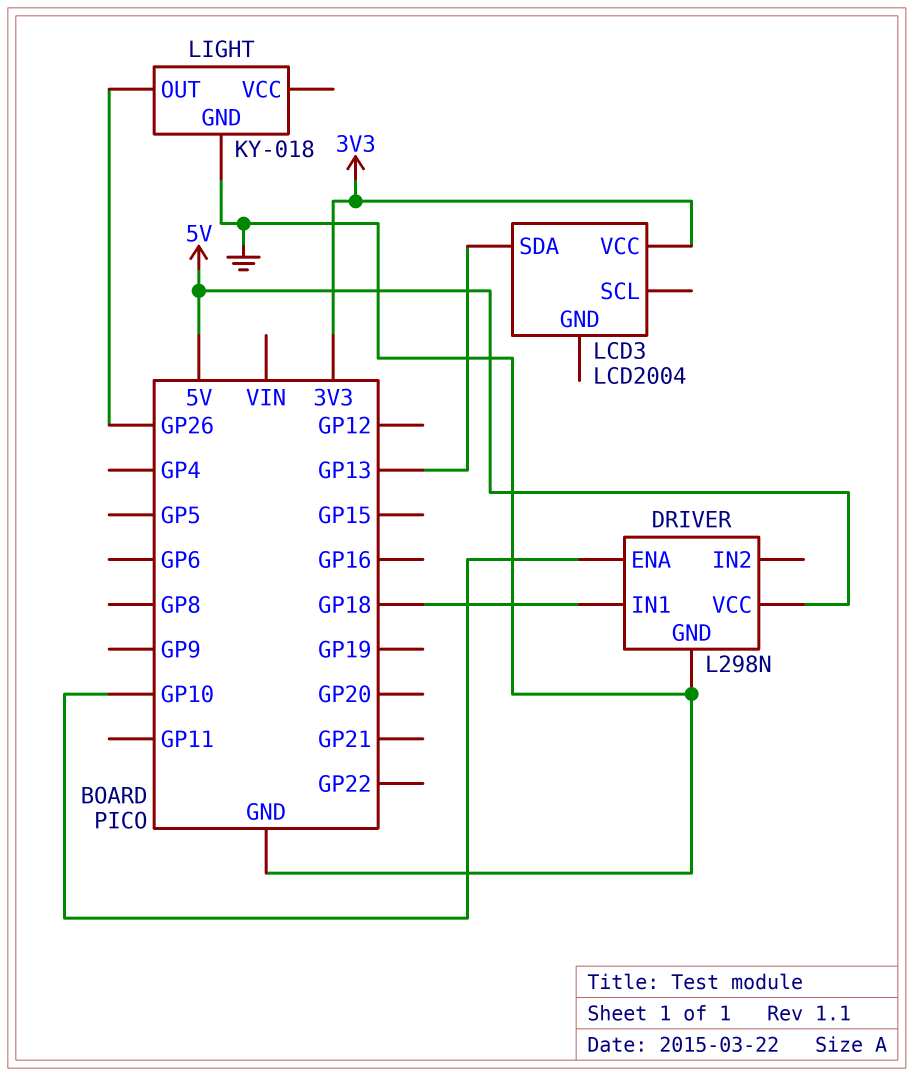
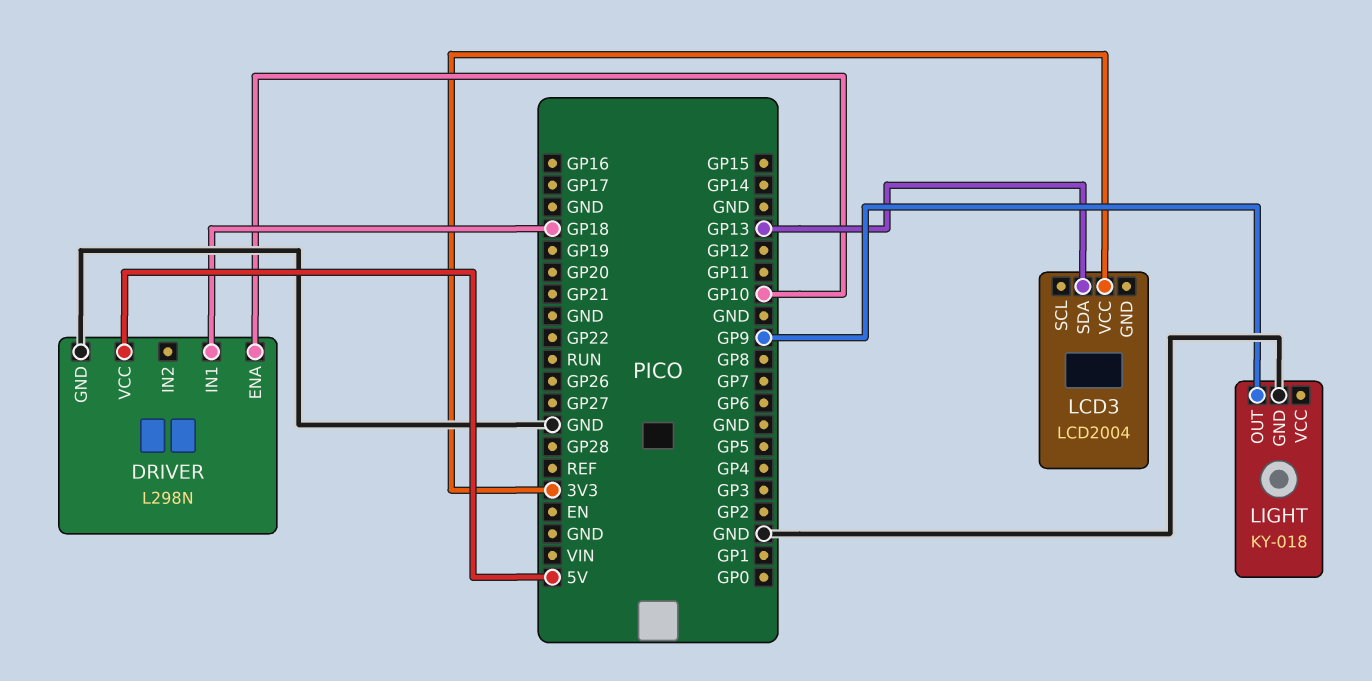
LIGHT pin OUT: GP26 -> GP9

